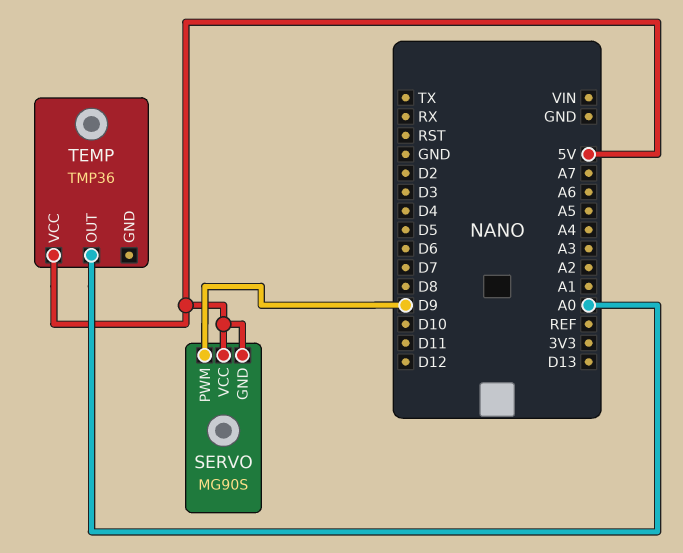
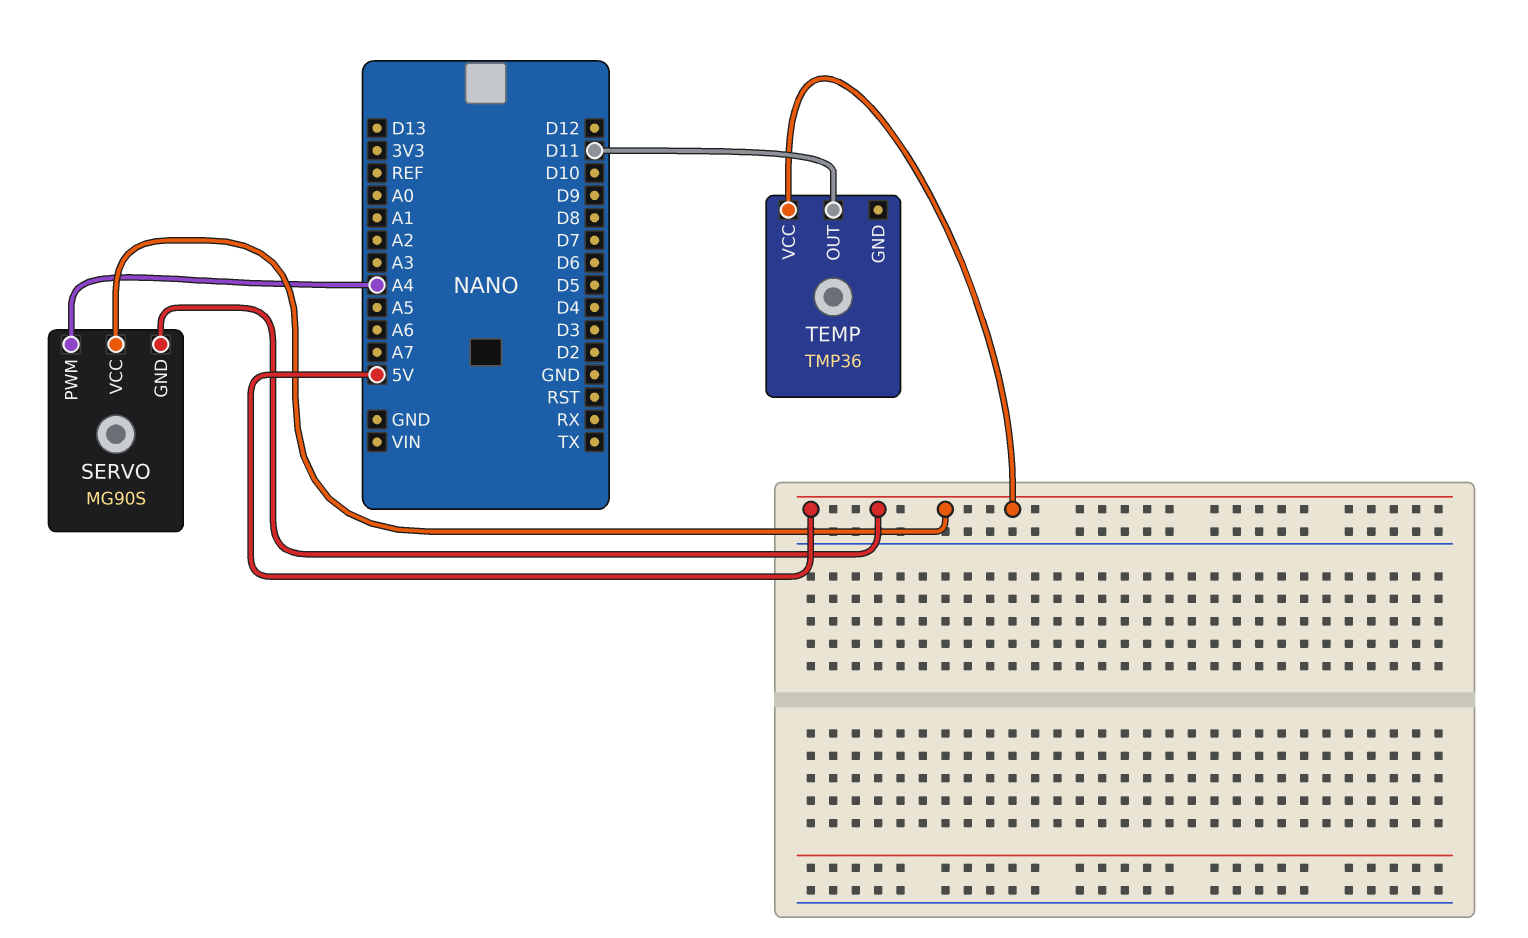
SERVO pin PWM: D9 -> A4
TEMP pin OUT: A0 -> D11

